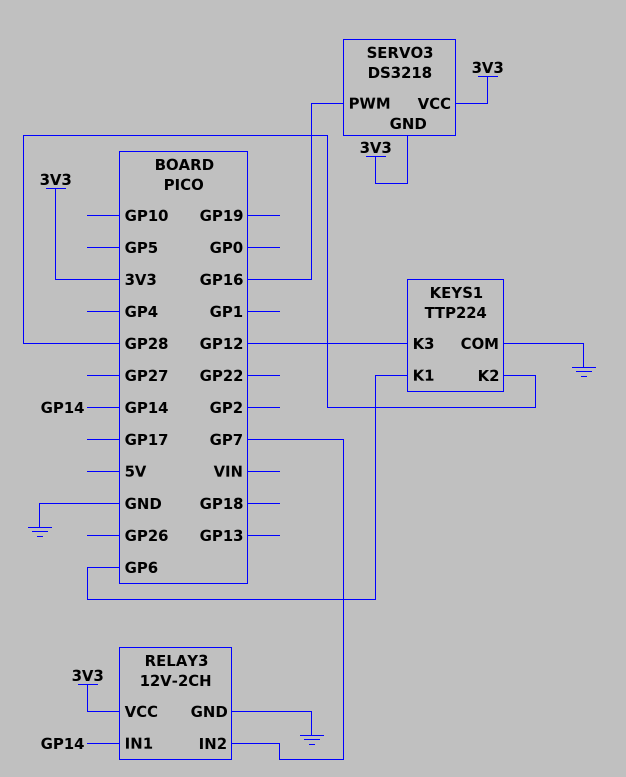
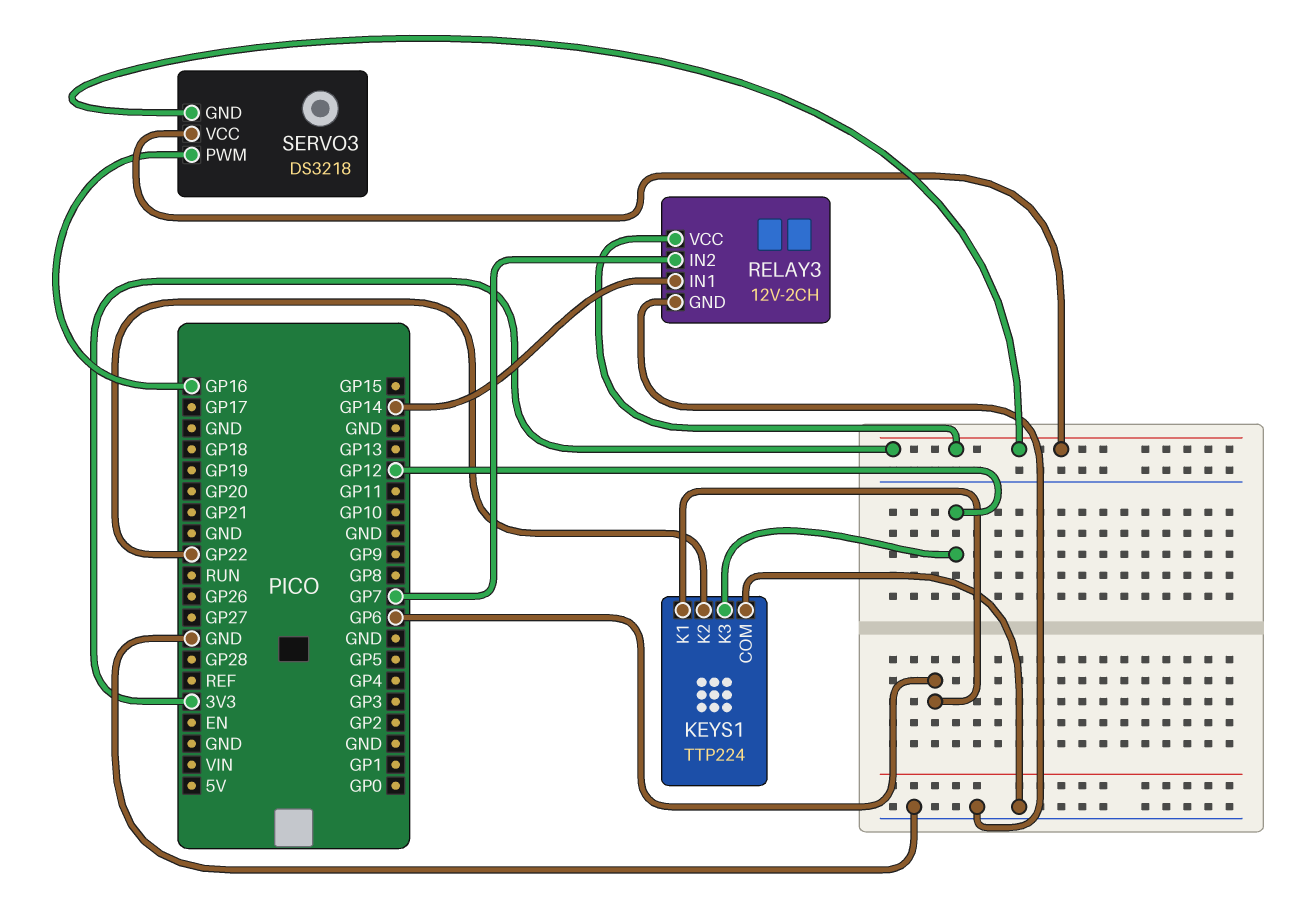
KEYS1 pin K2: GP28 -> GP22

